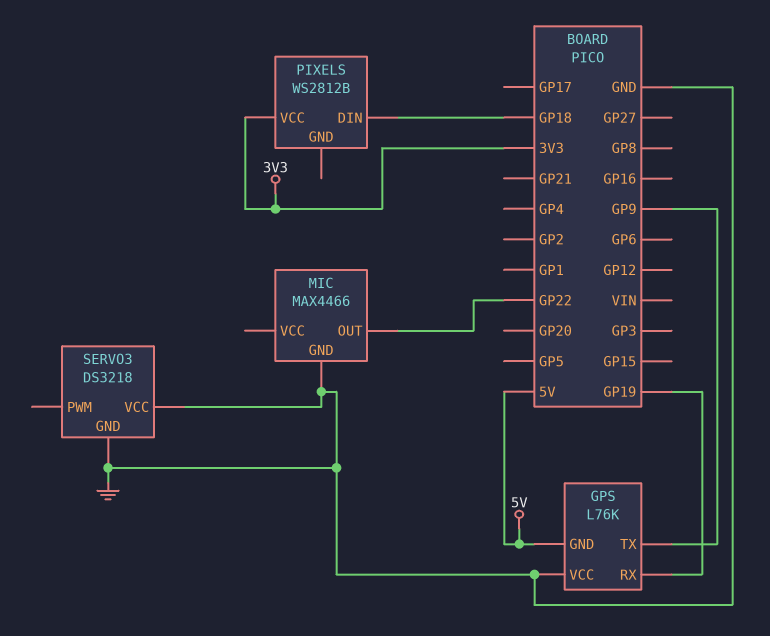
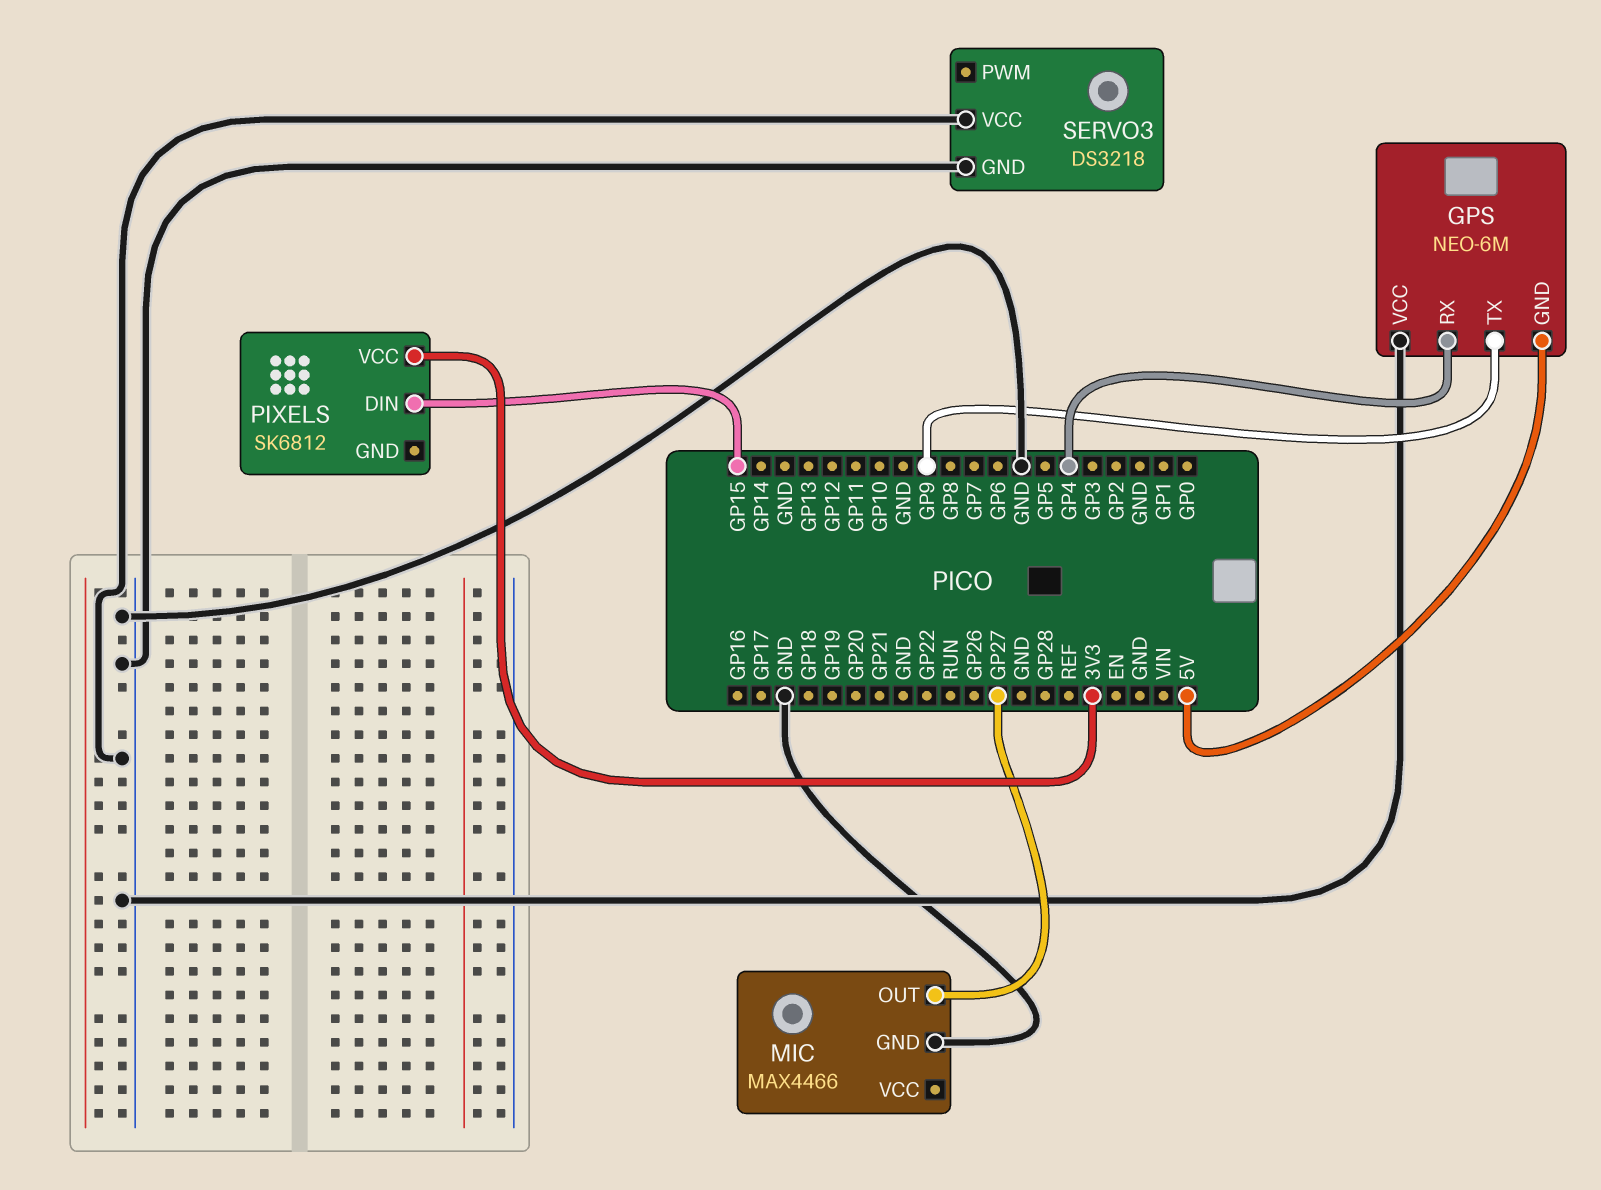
GPS: L76K -> NEO-6M
GPS pin RX: GP19 -> GP4
MIC pin OUT: GP22 -> GP27
PIXELS: WS2812B -> SK6812
PIXELS pin DIN: GP18 -> GP15

